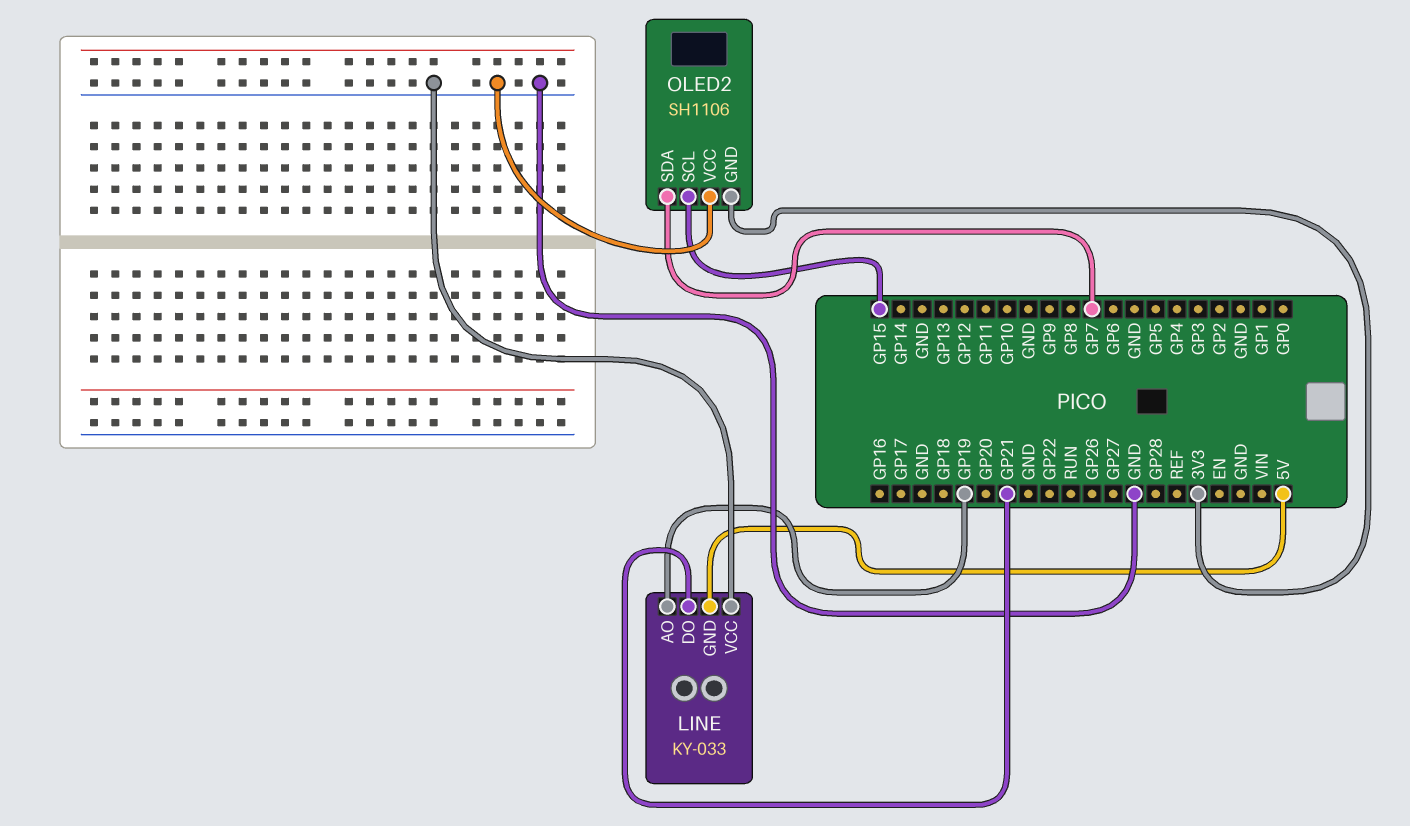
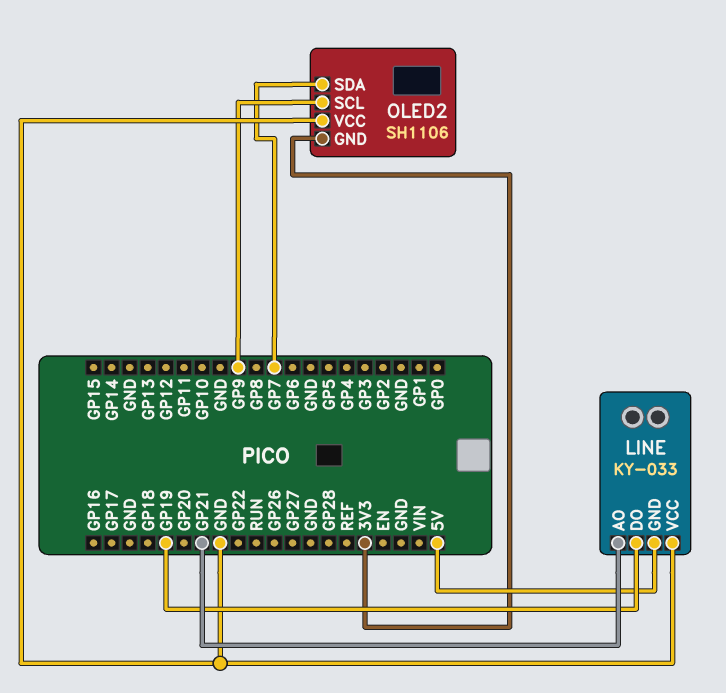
LINE pin AO: GP19 -> GP21
LINE pin DO: GP21 -> GP19
OLED2 pin SCL: GP15 -> GP9

